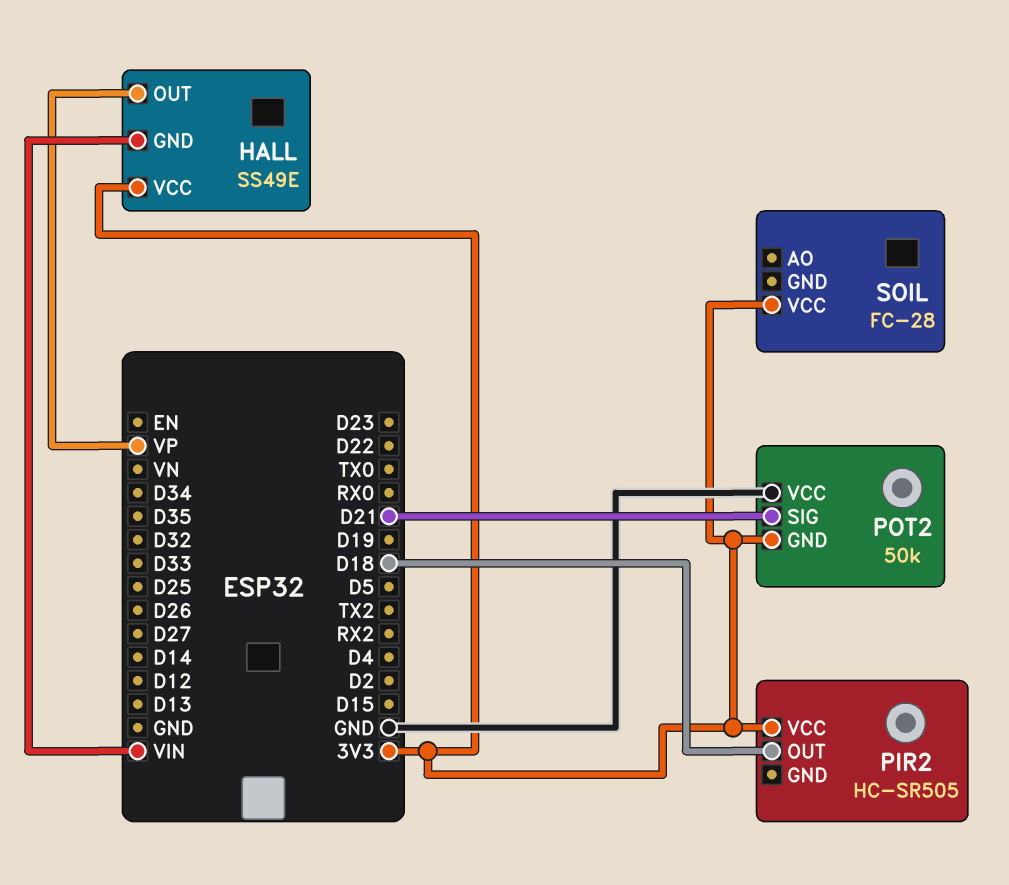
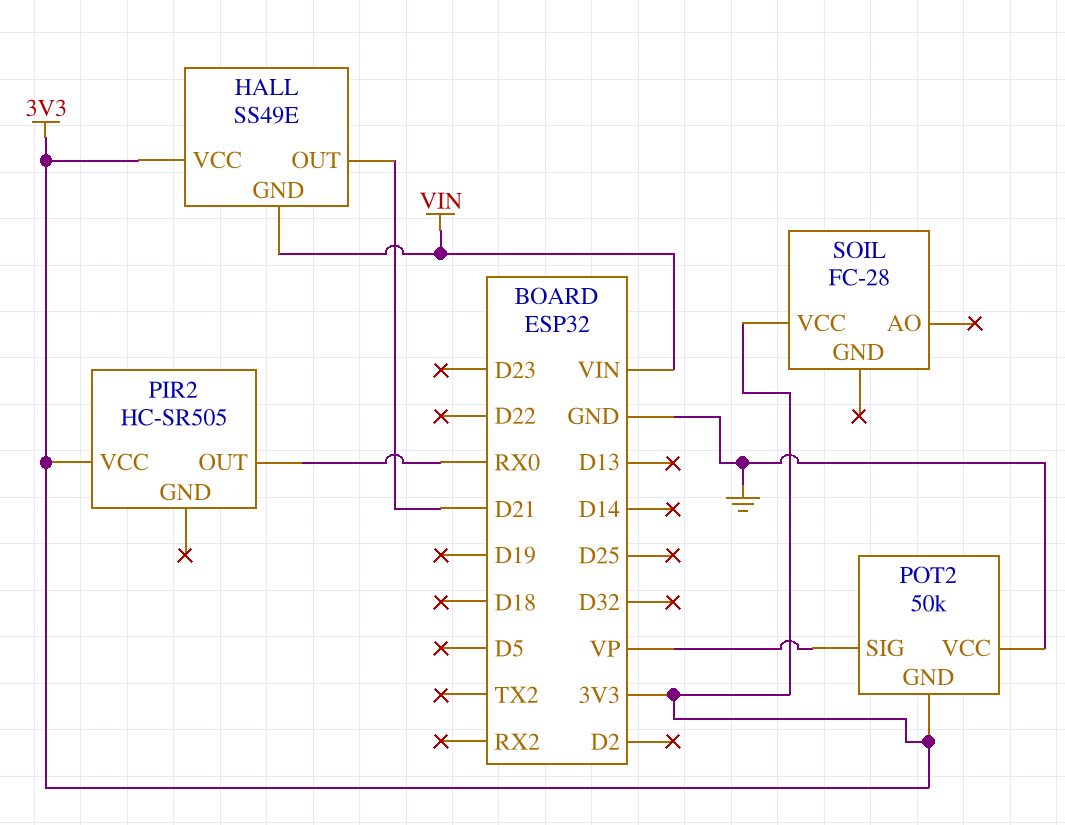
HALL pin OUT: VP -> D21
PIR2 pin OUT: D18 -> RX0
POT2 pin SIG: D21 -> VP

